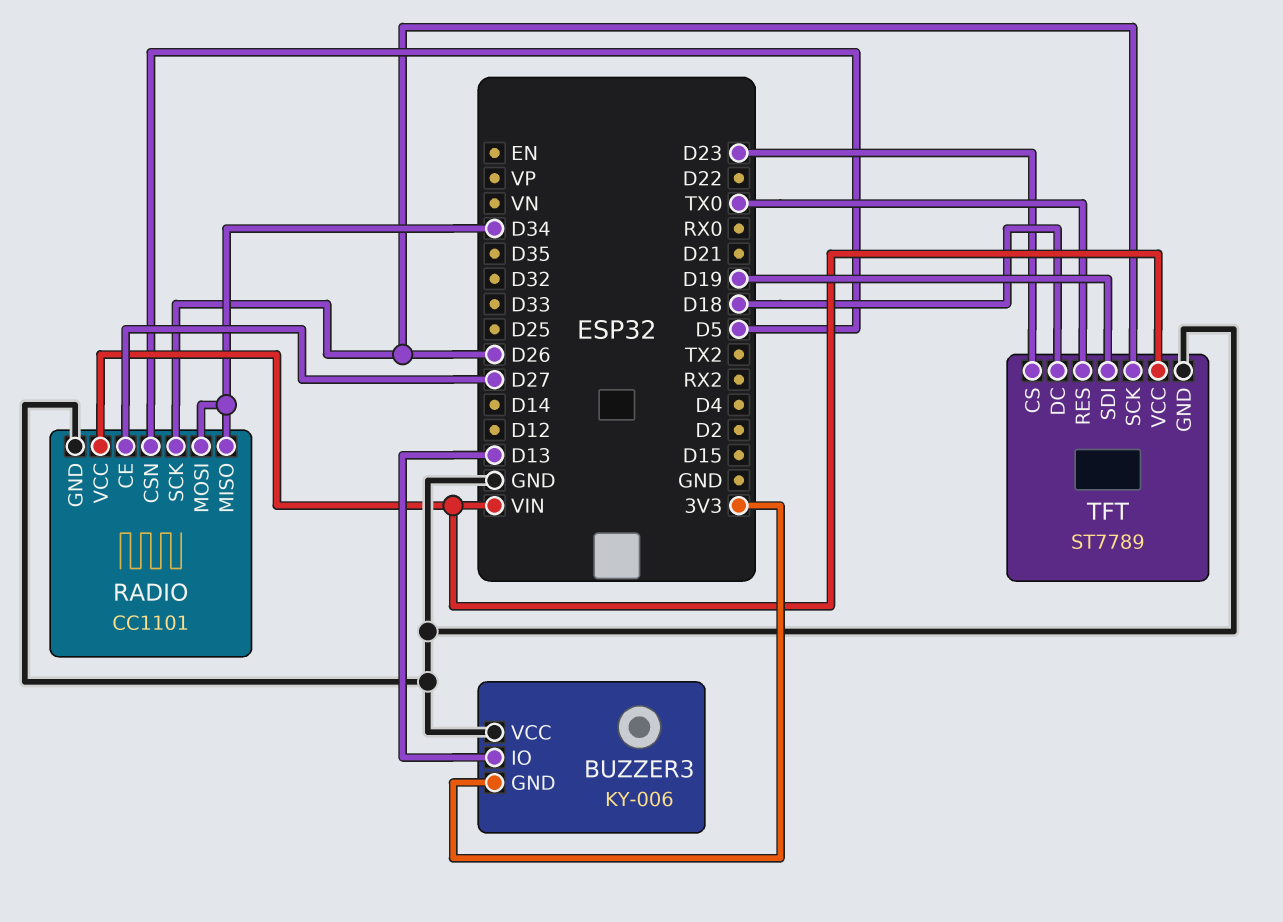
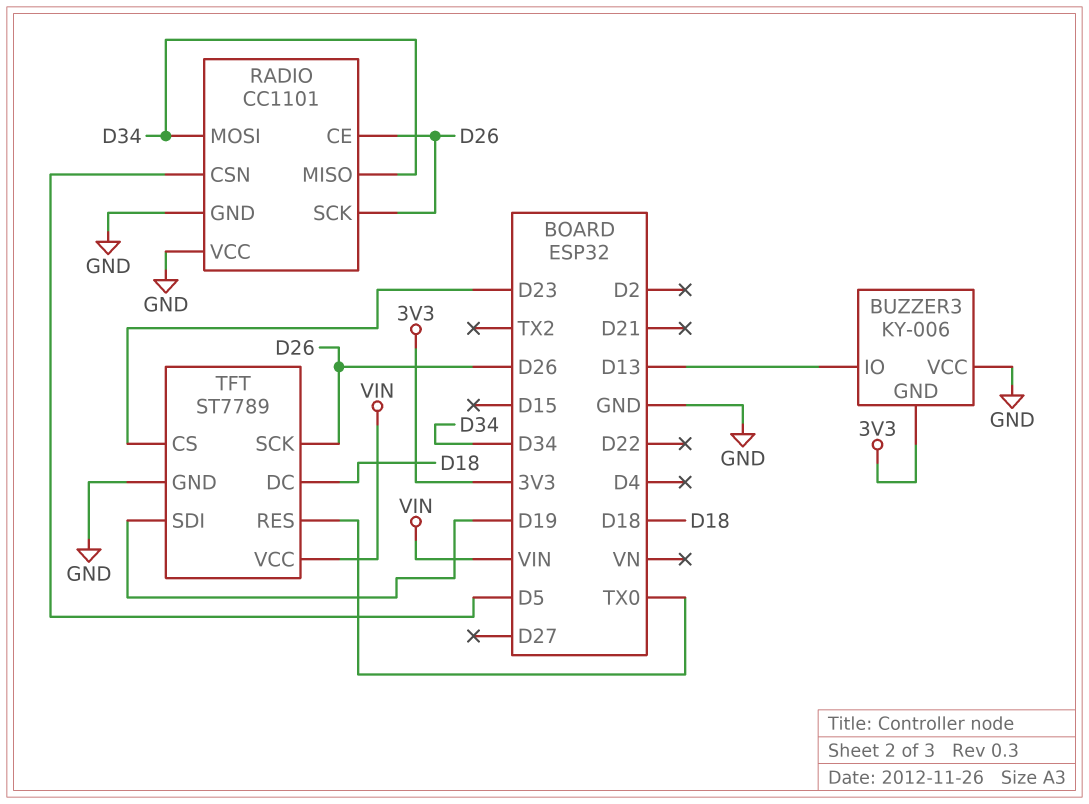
RADIO pin CE: D27 -> D26
RADIO pin VCC: VIN -> GND

